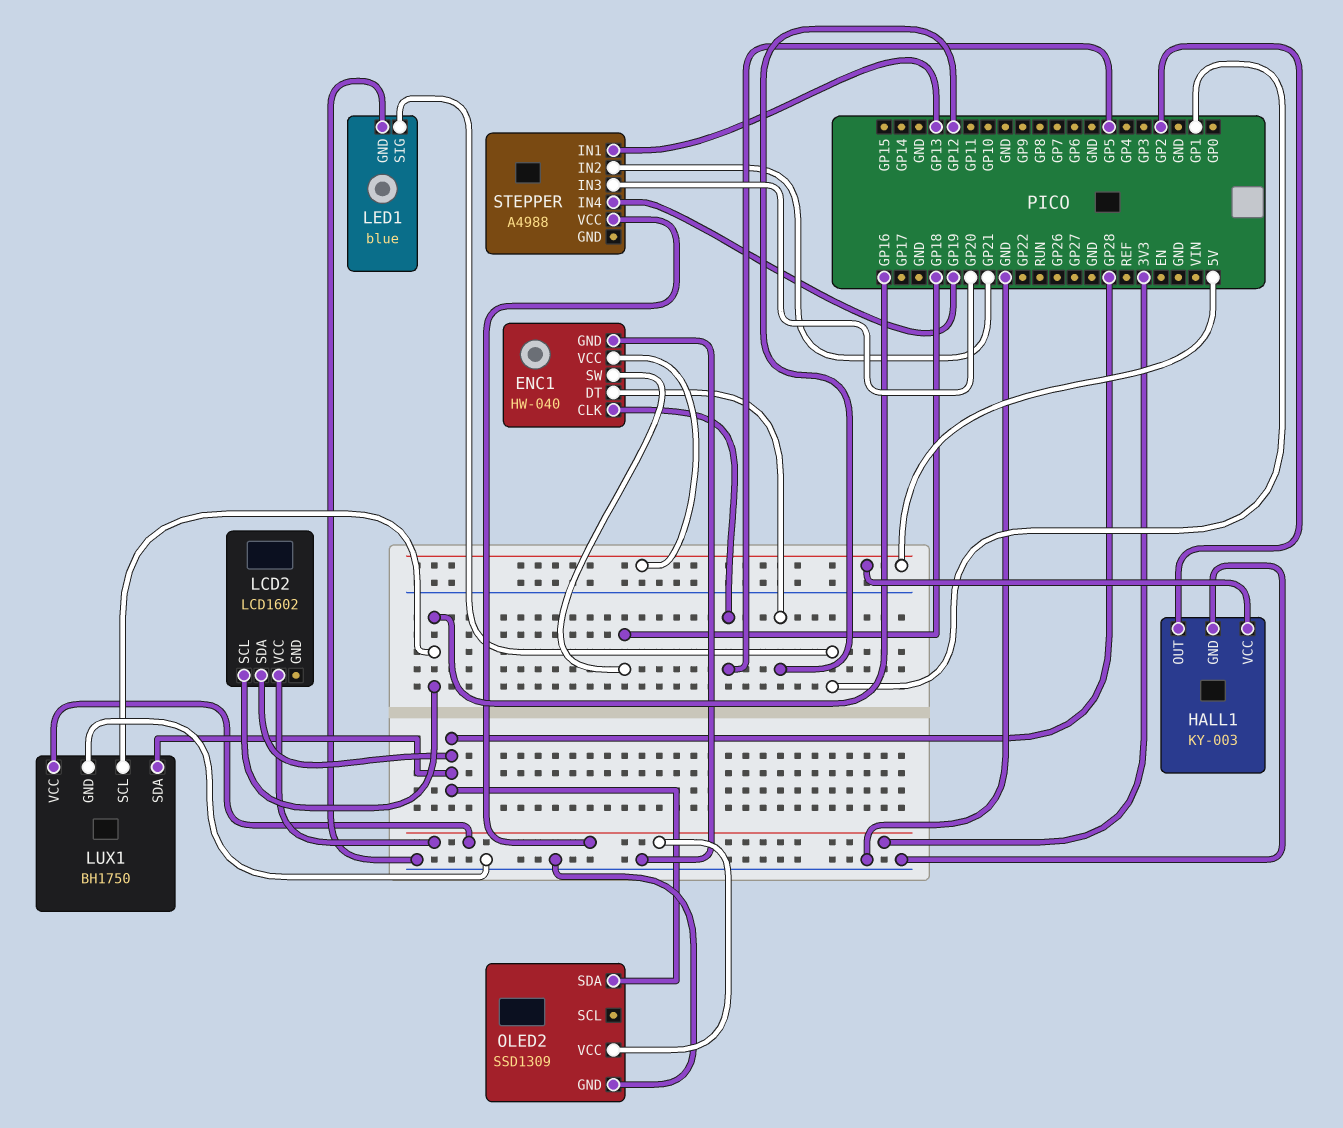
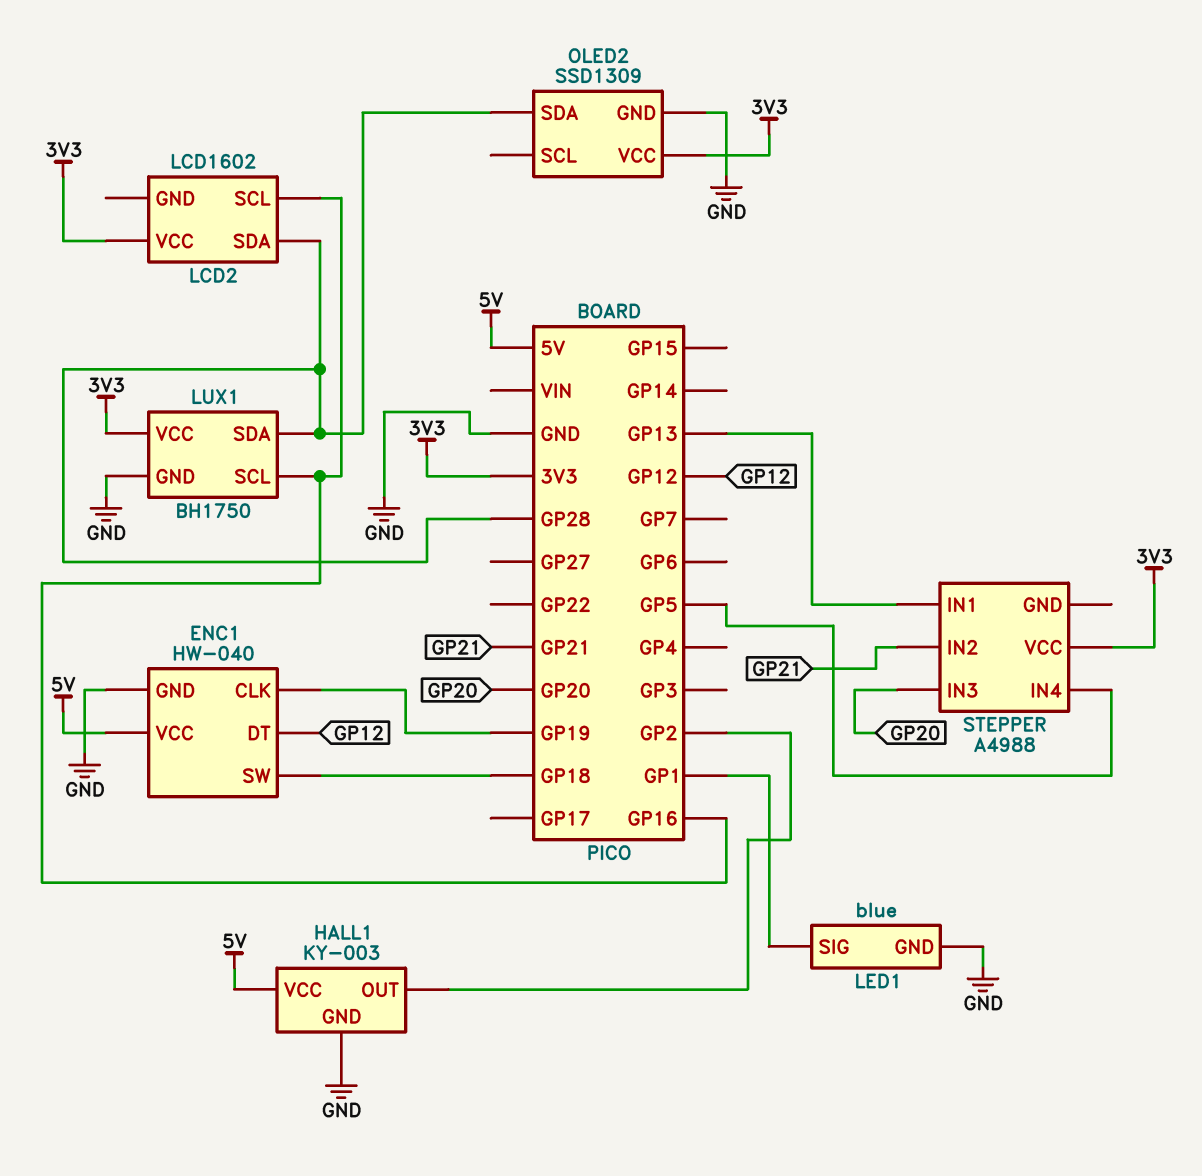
ENC1 pin CLK: GP5 -> GP19
STEPPER pin IN4: GP19 -> GP5

